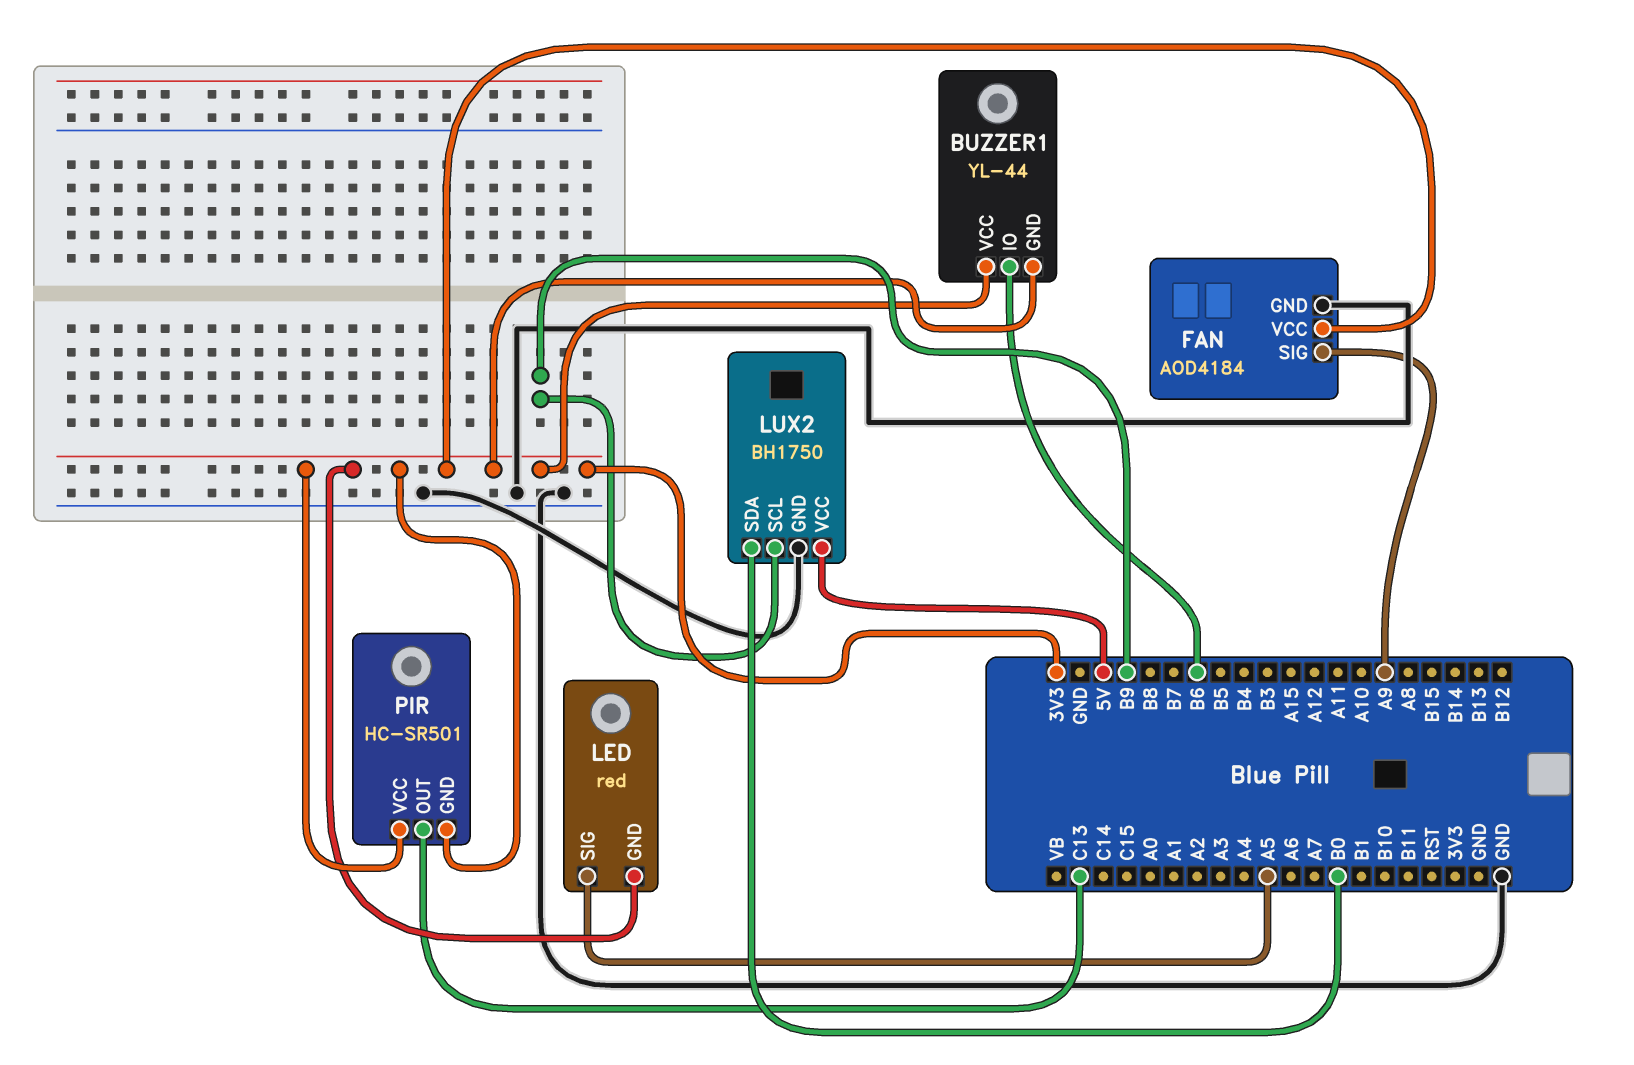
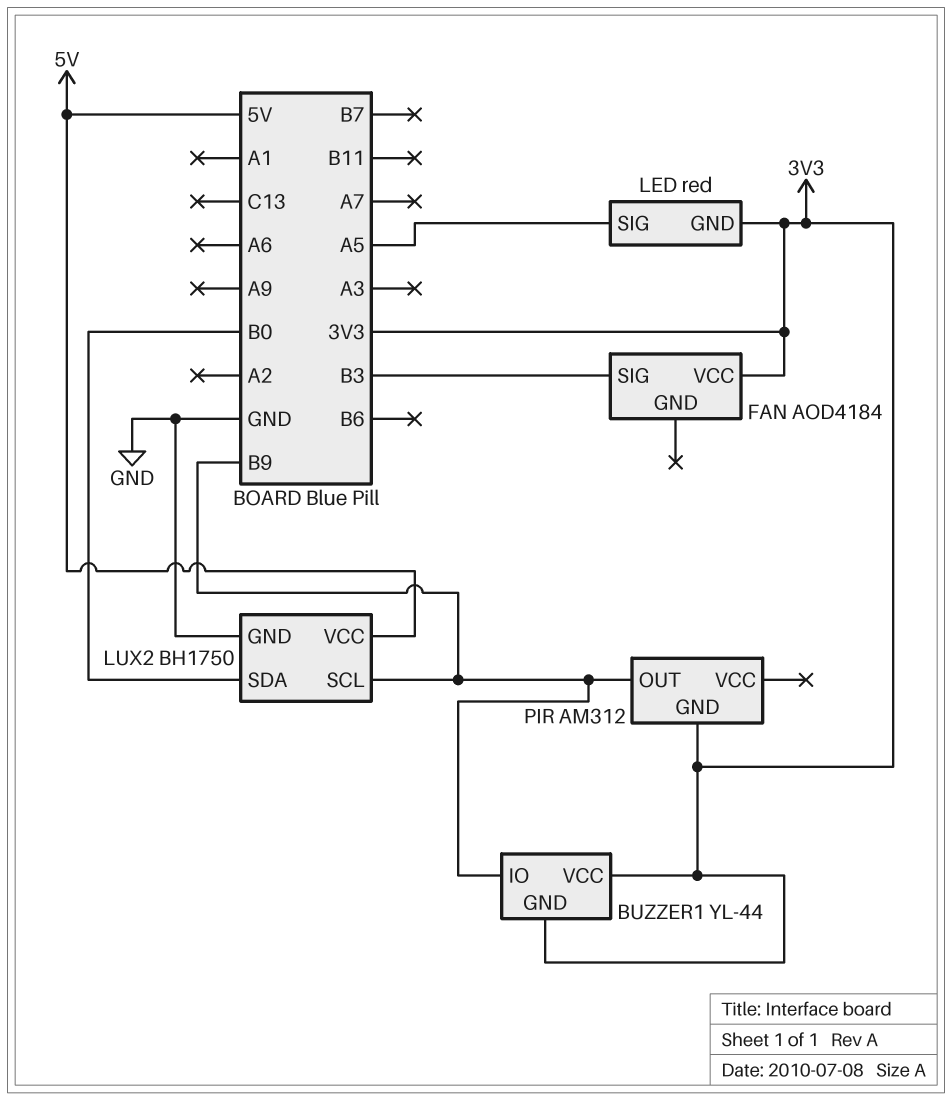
BUZZER1 pin IO: B6 -> B9
FAN pin GND: GND -> none
FAN pin SIG: A9 -> B3
PIR: HC-SR501 -> AM312
PIR pin OUT: C13 -> B9
PIR pin VCC: 3V3 -> none

